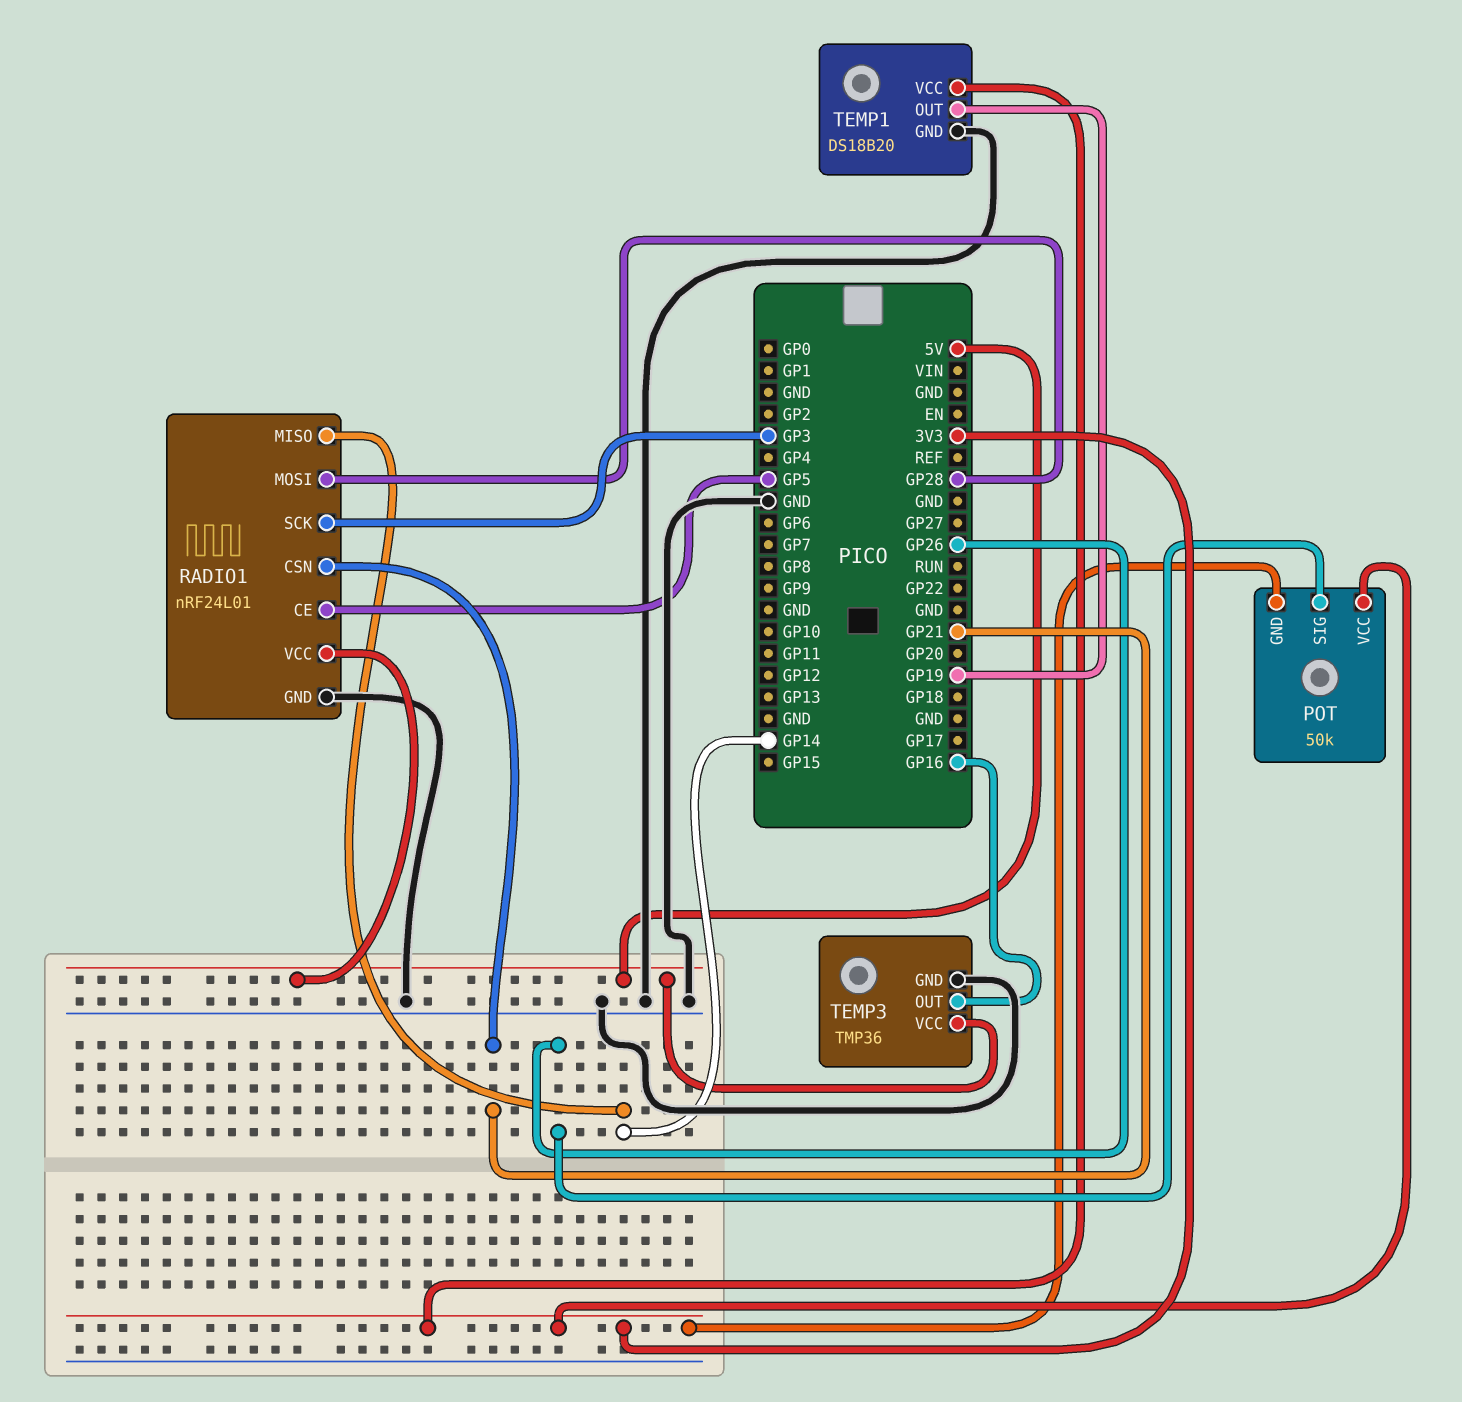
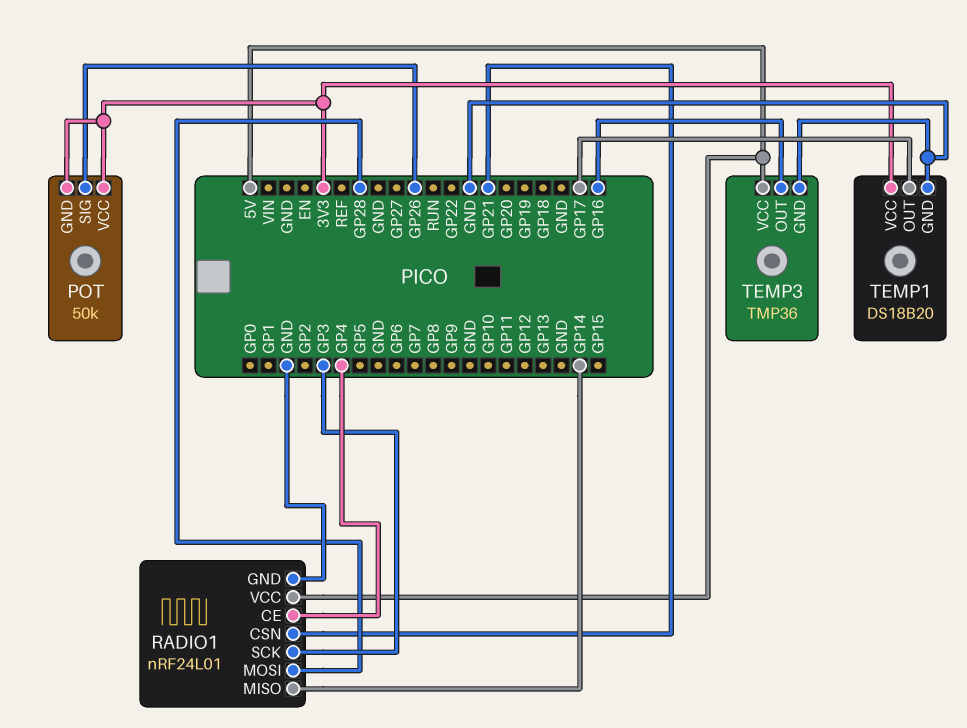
RADIO1 pin CE: GP5 -> GP4
TEMP1 pin OUT: GP19 -> GP17

